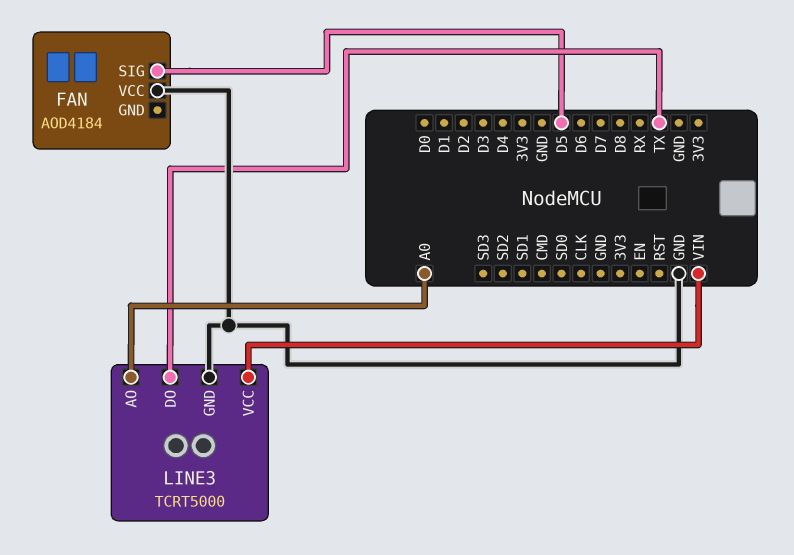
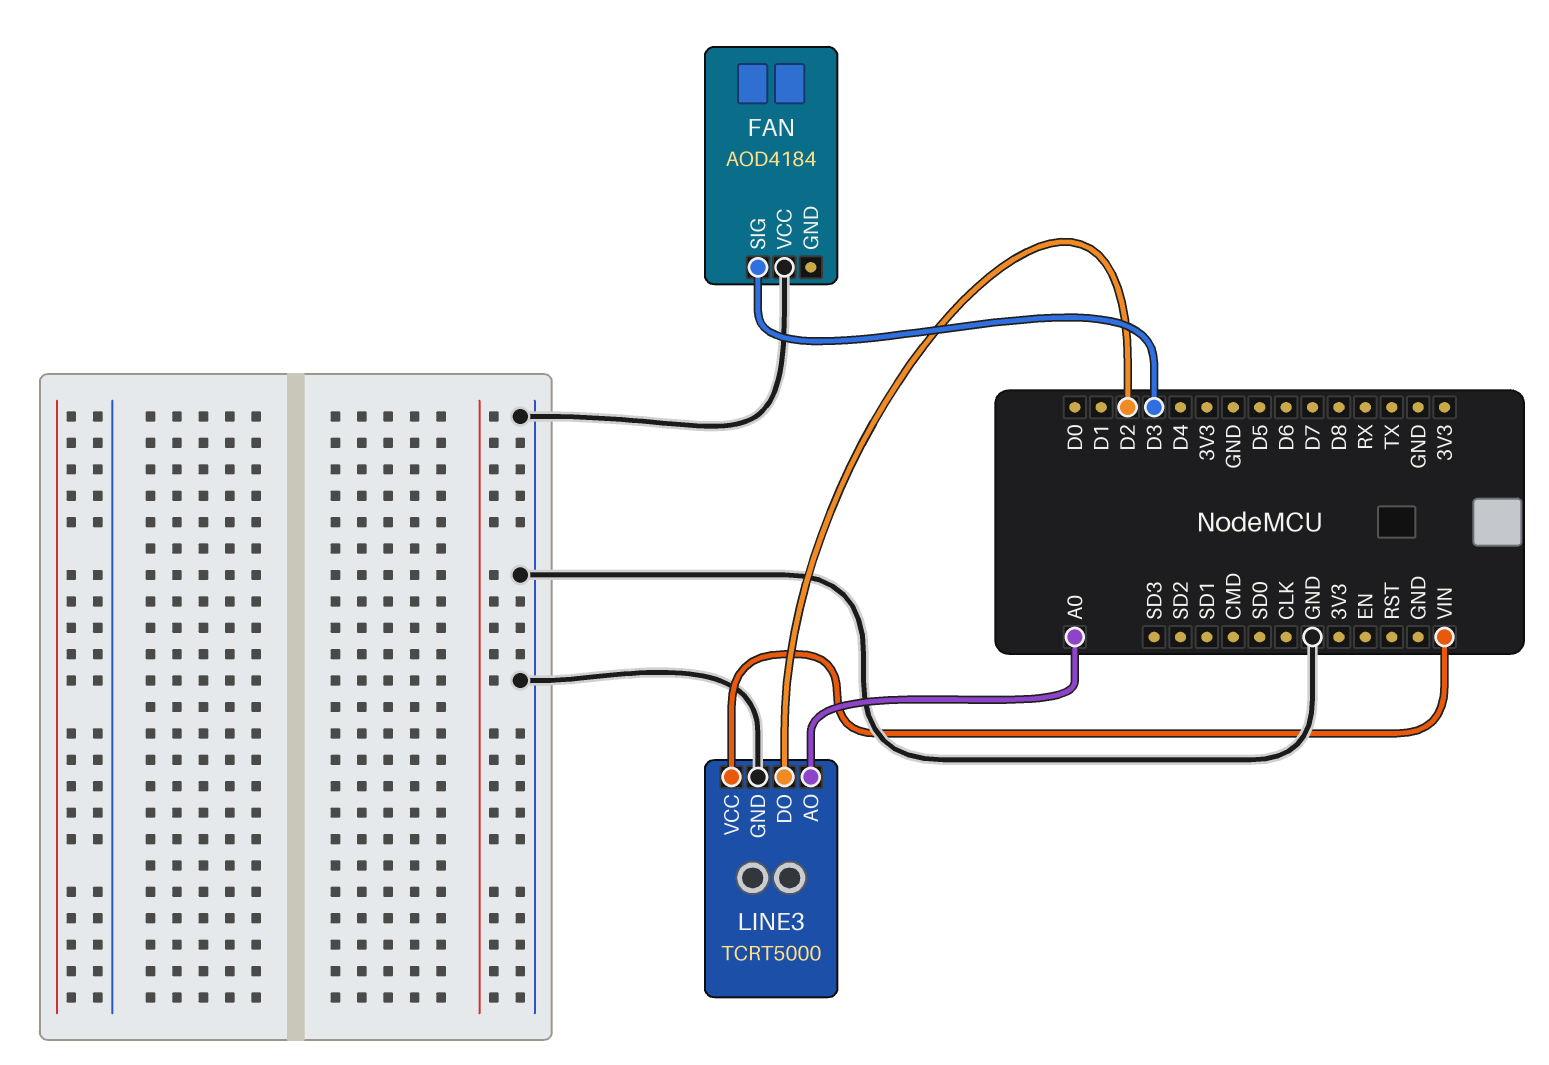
FAN pin SIG: D5 -> D3
LINE3 pin DO: TX -> D2

